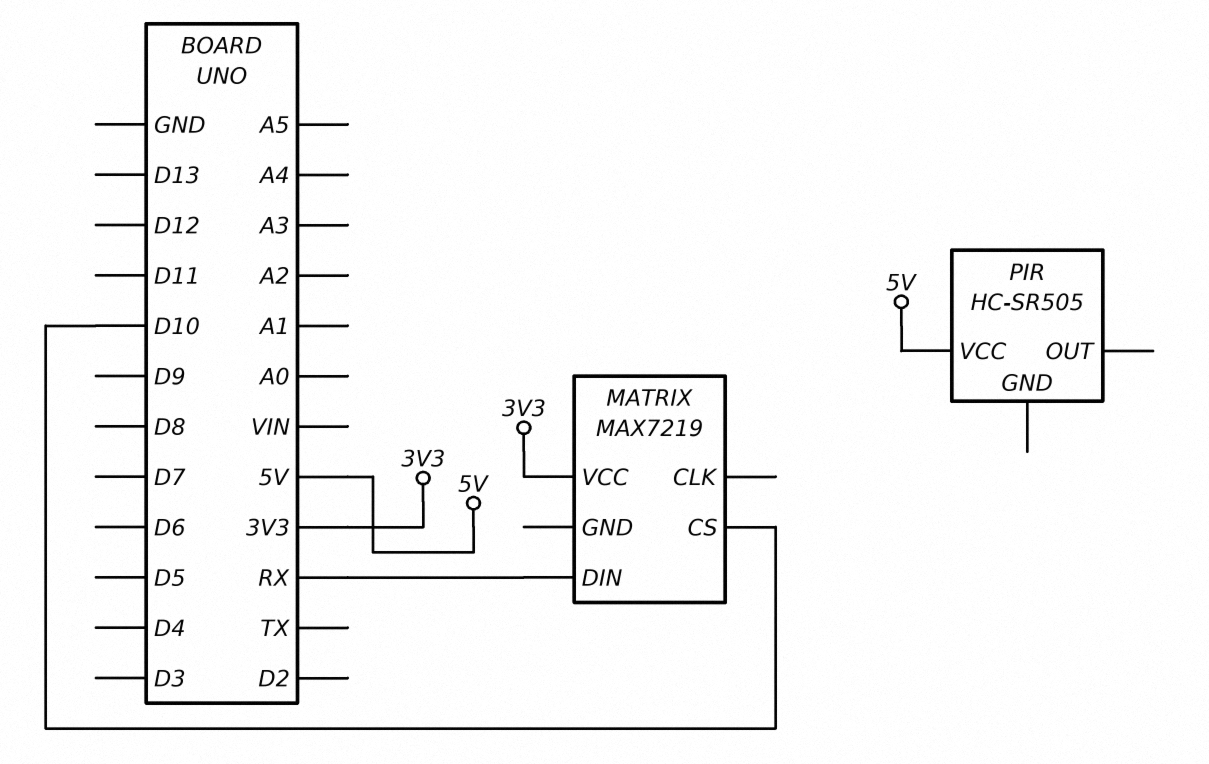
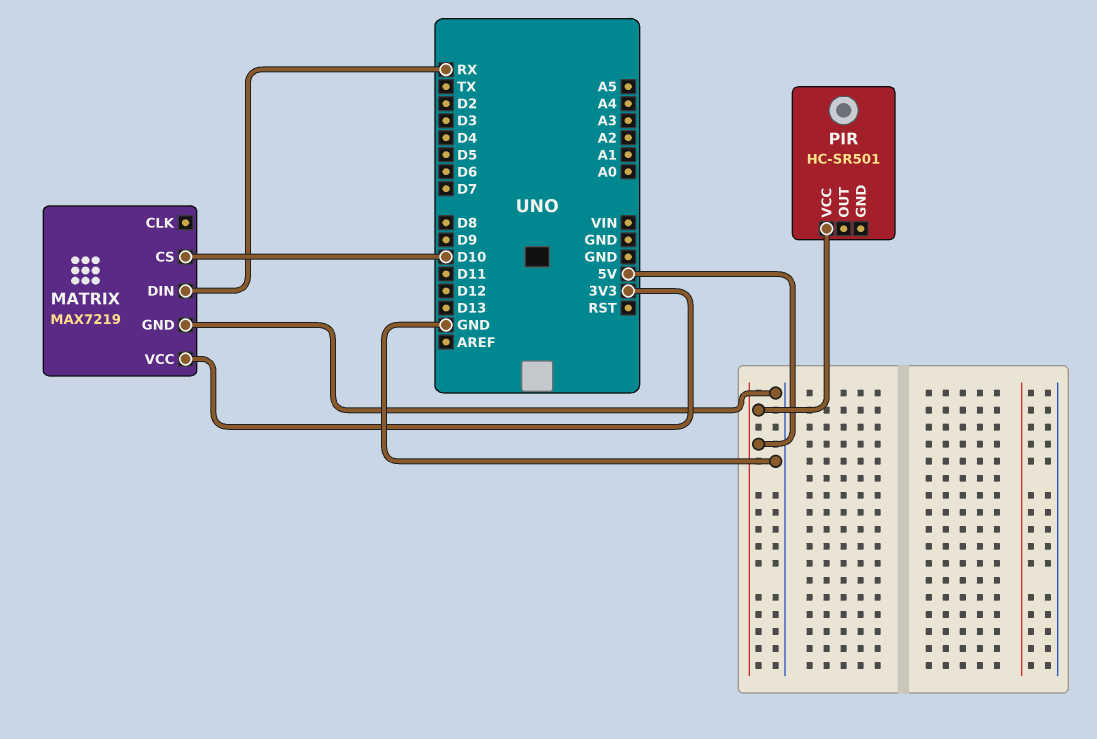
MATRIX pin GND: none -> GND
PIR: HC-SR505 -> HC-SR501

